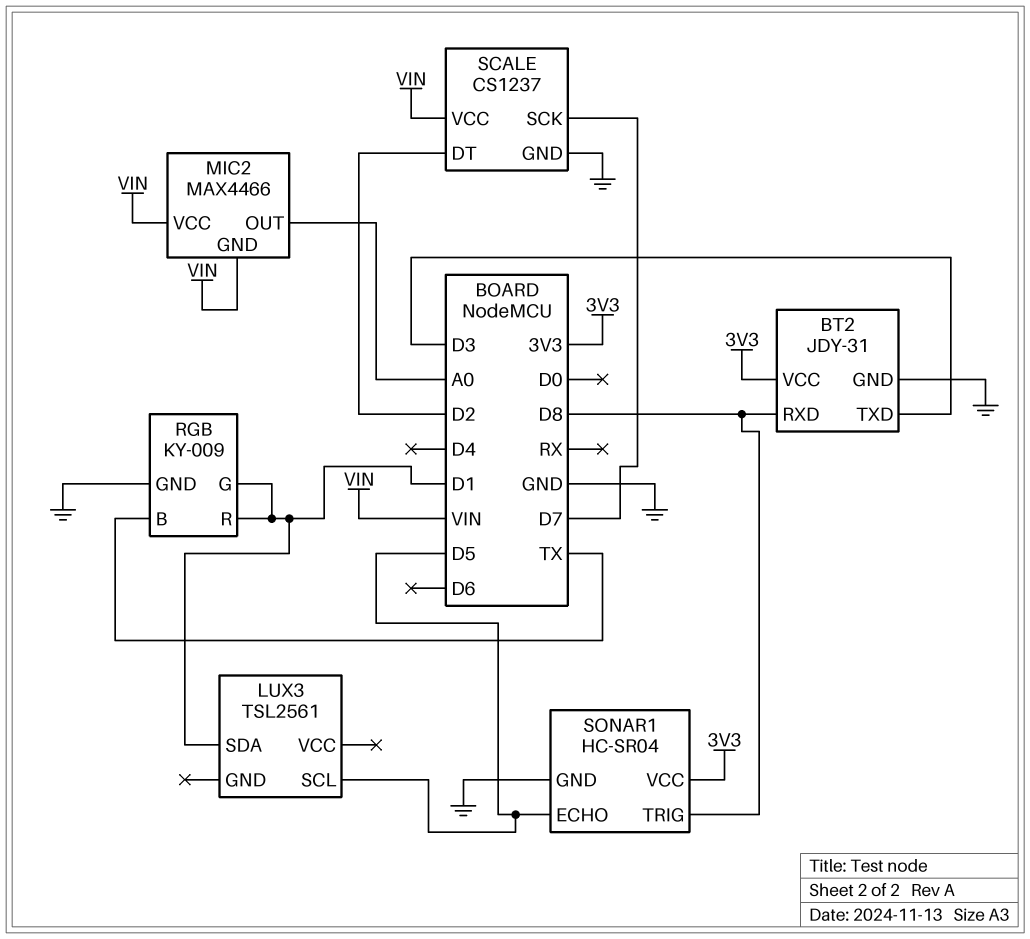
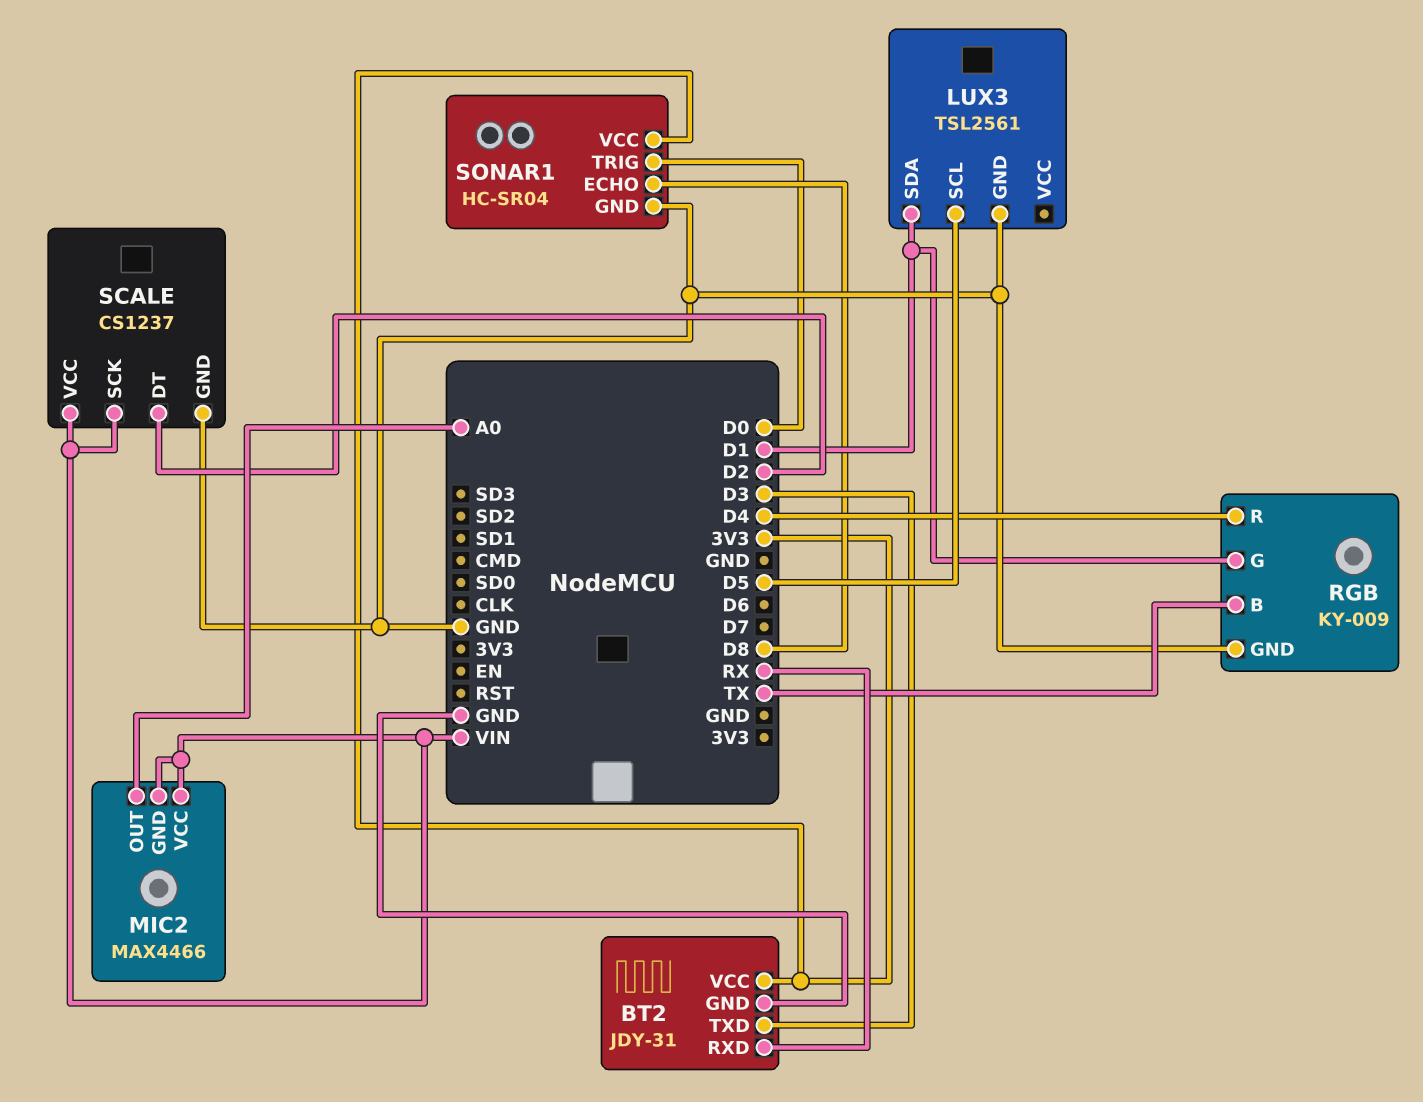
BT2 pin RXD: D8 -> RX
LUX3 pin GND: none -> GND
RGB pin R: D1 -> D4
SCALE pin SCK: D7 -> VIN
SONAR1 pin ECHO: D5 -> D8
SONAR1 pin TRIG: D8 -> D0

